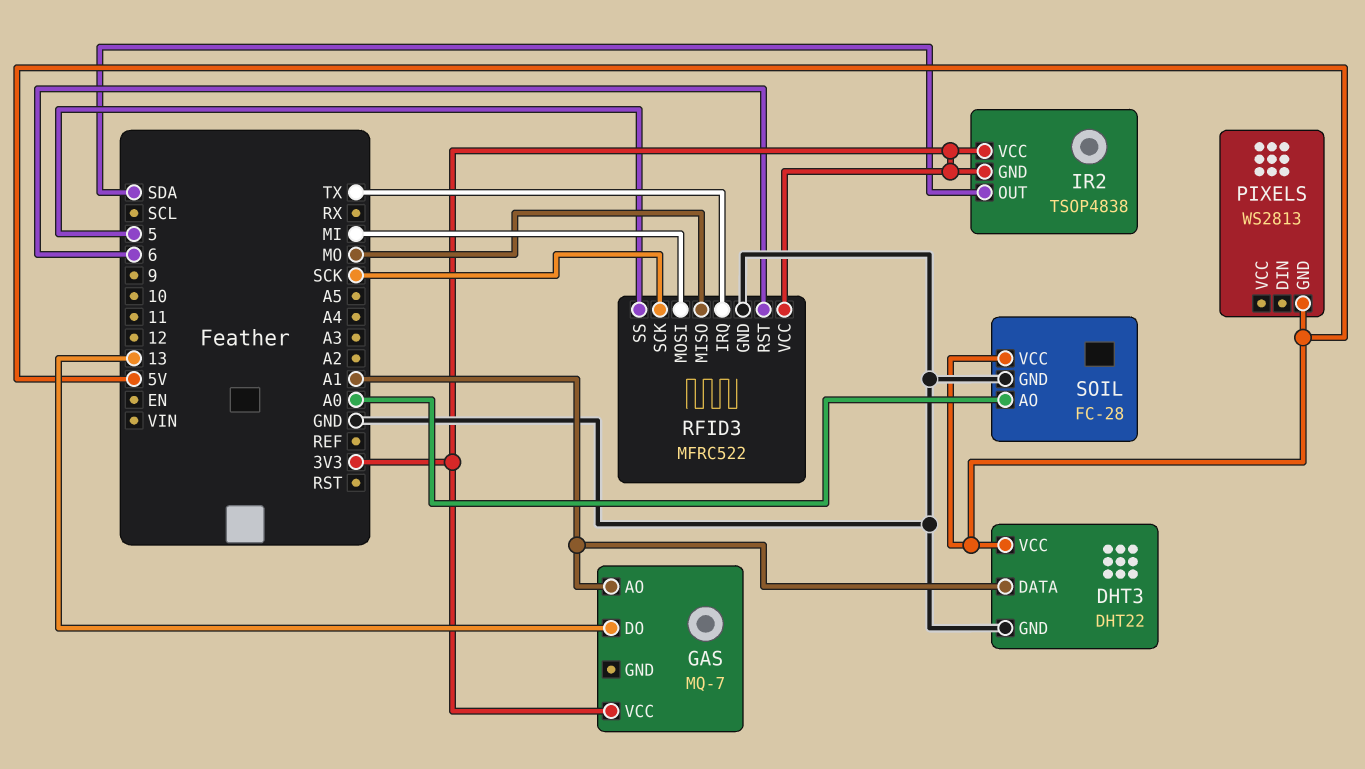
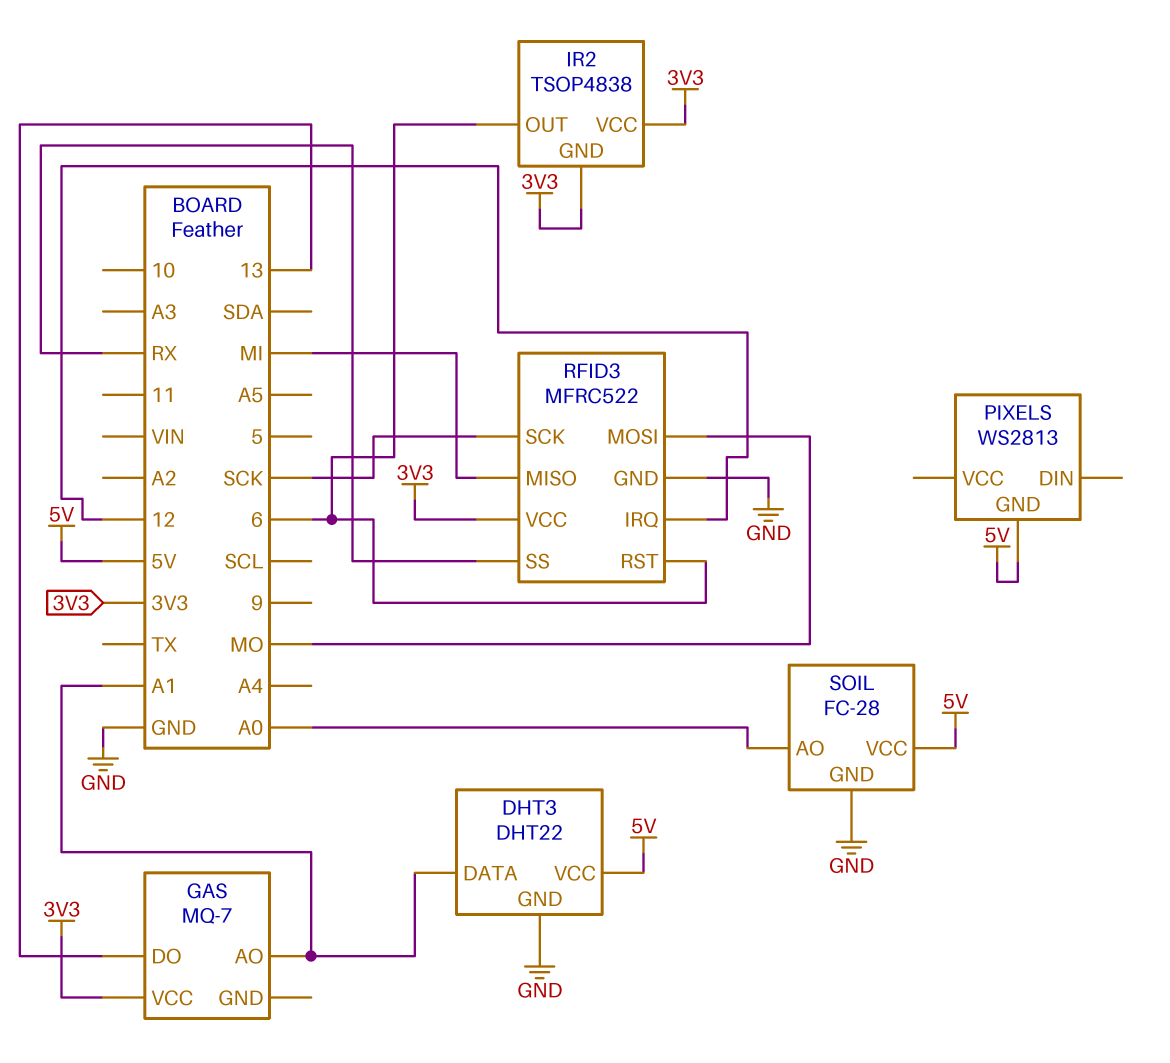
IR2 pin OUT: SDA -> 6
RFID3 pin IRQ: TX -> 12
RFID3 pin MISO: MO -> MI
RFID3 pin MOSI: MI -> MO
RFID3 pin SS: 5 -> RX

